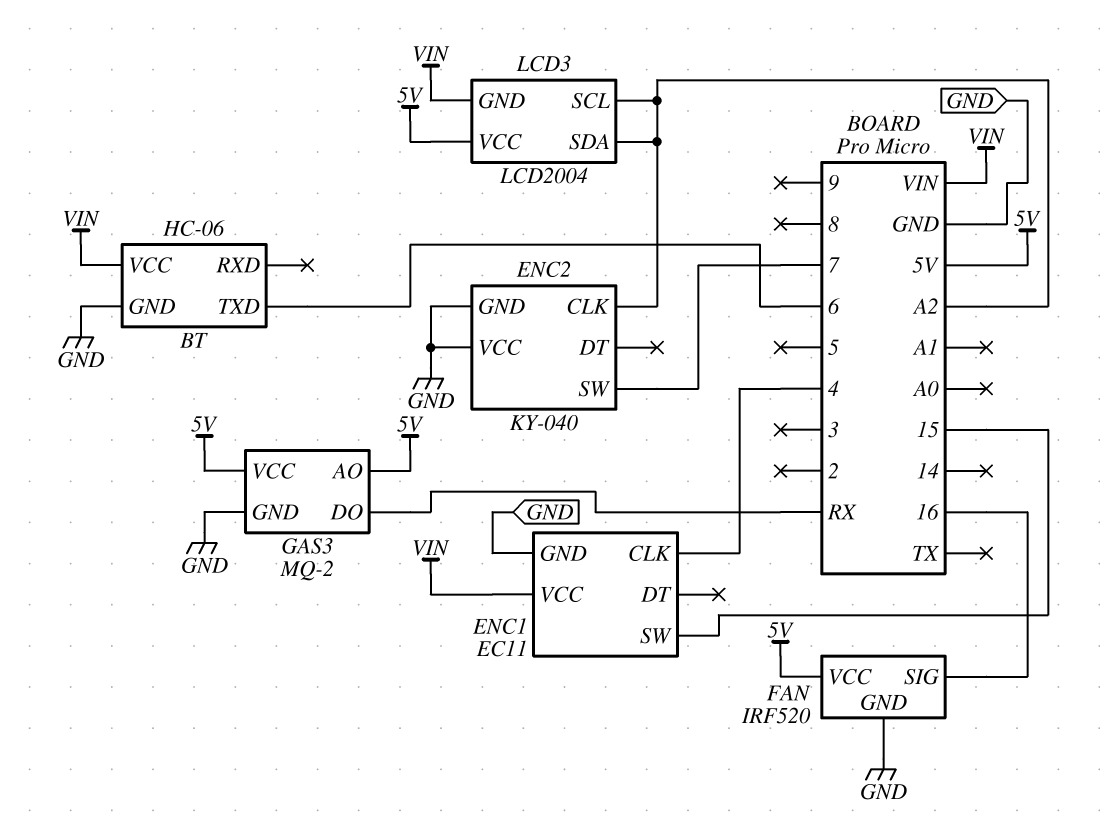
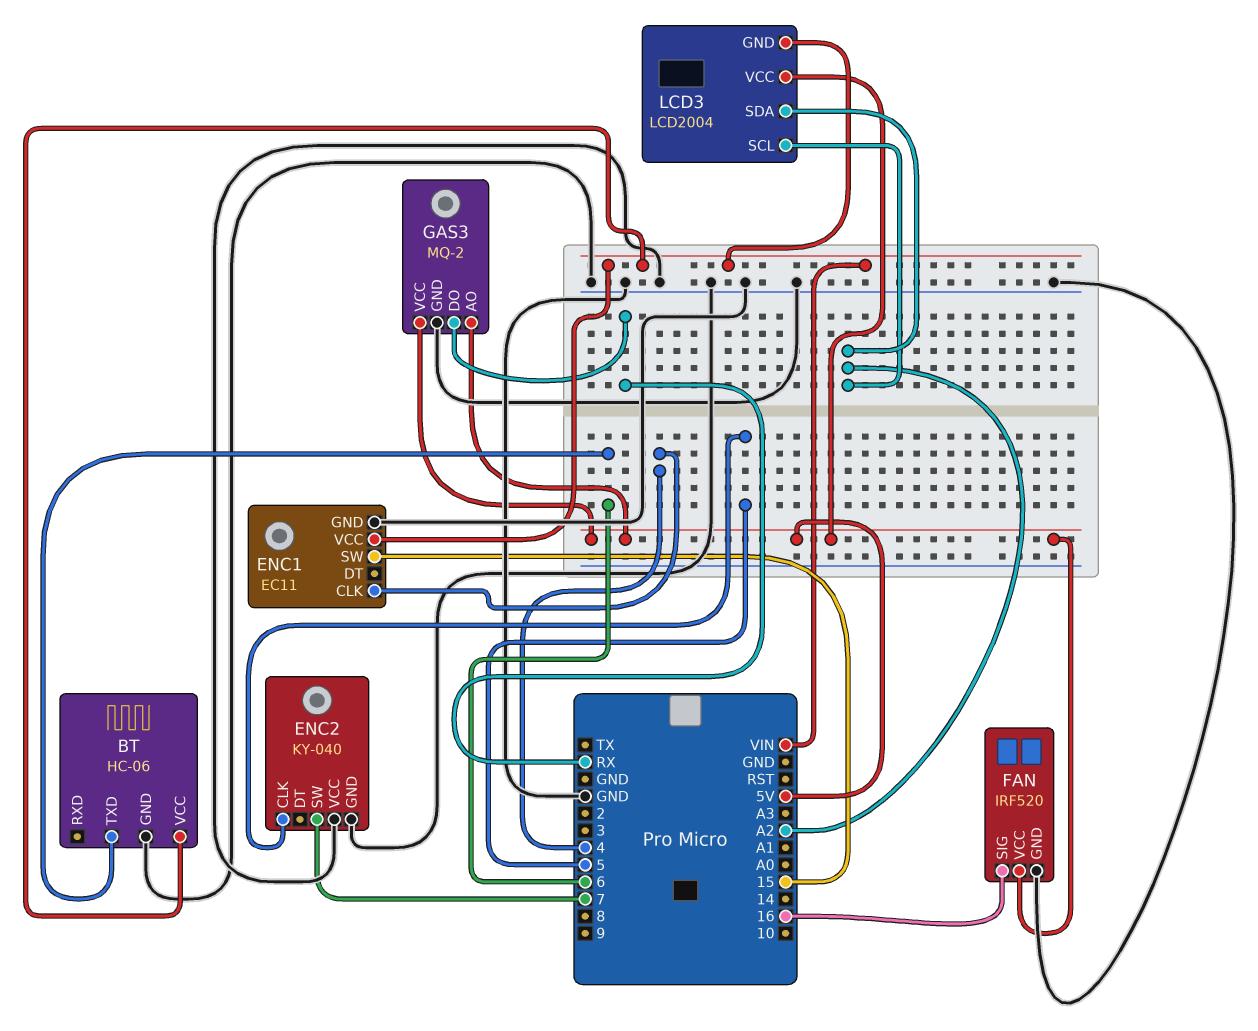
ENC2 pin CLK: A2 -> 5

